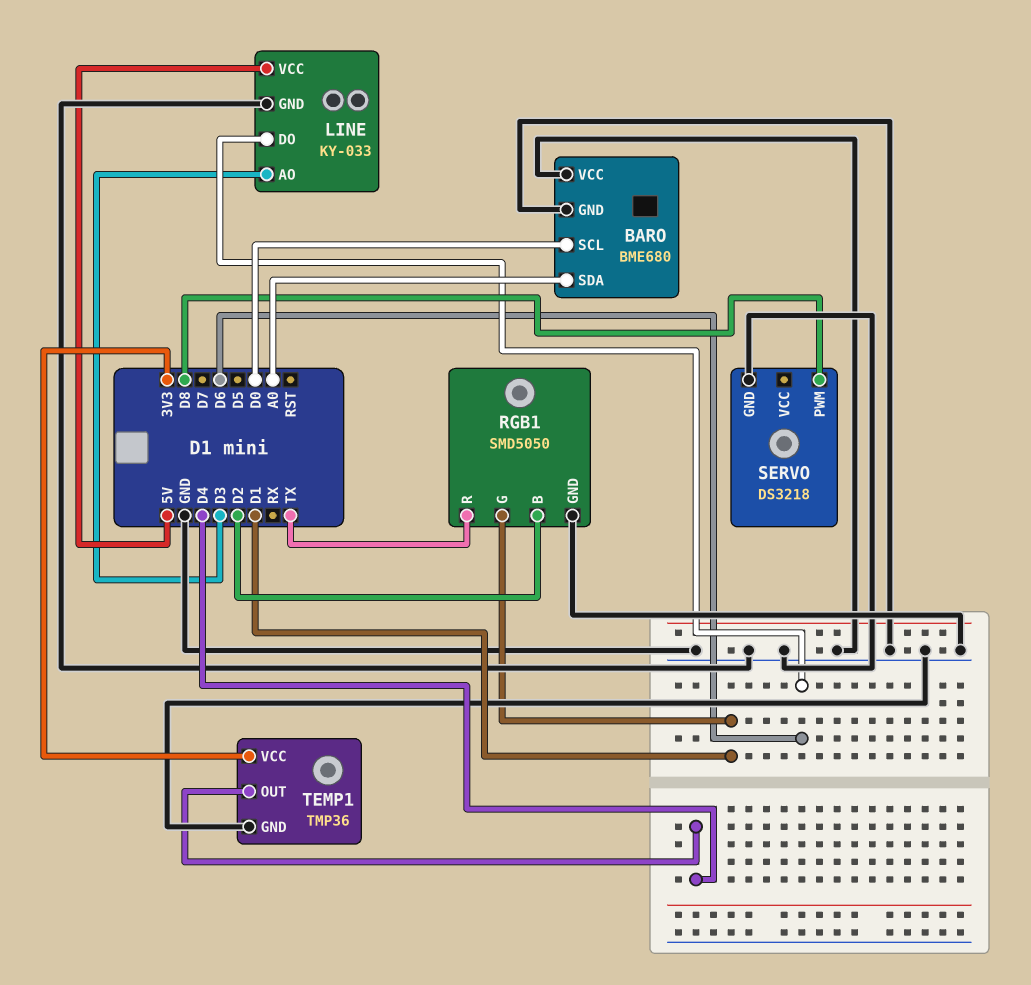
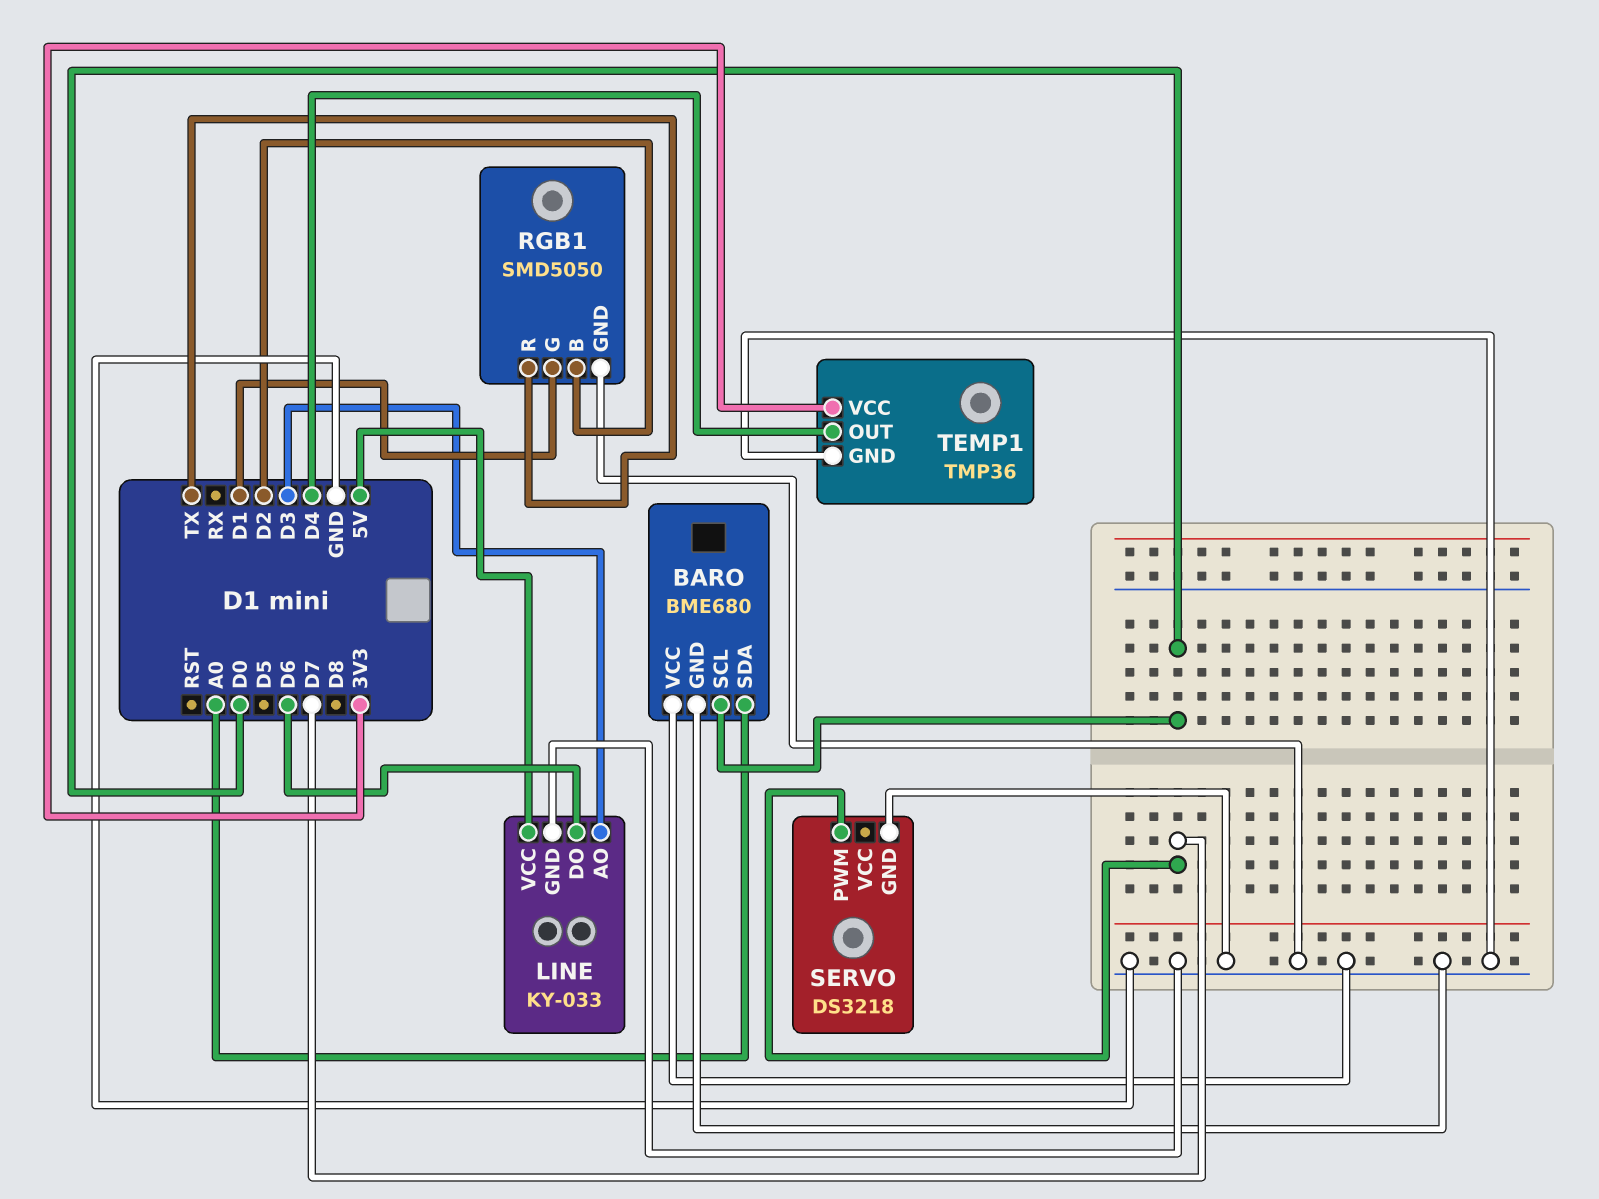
SERVO pin PWM: D8 -> D7

